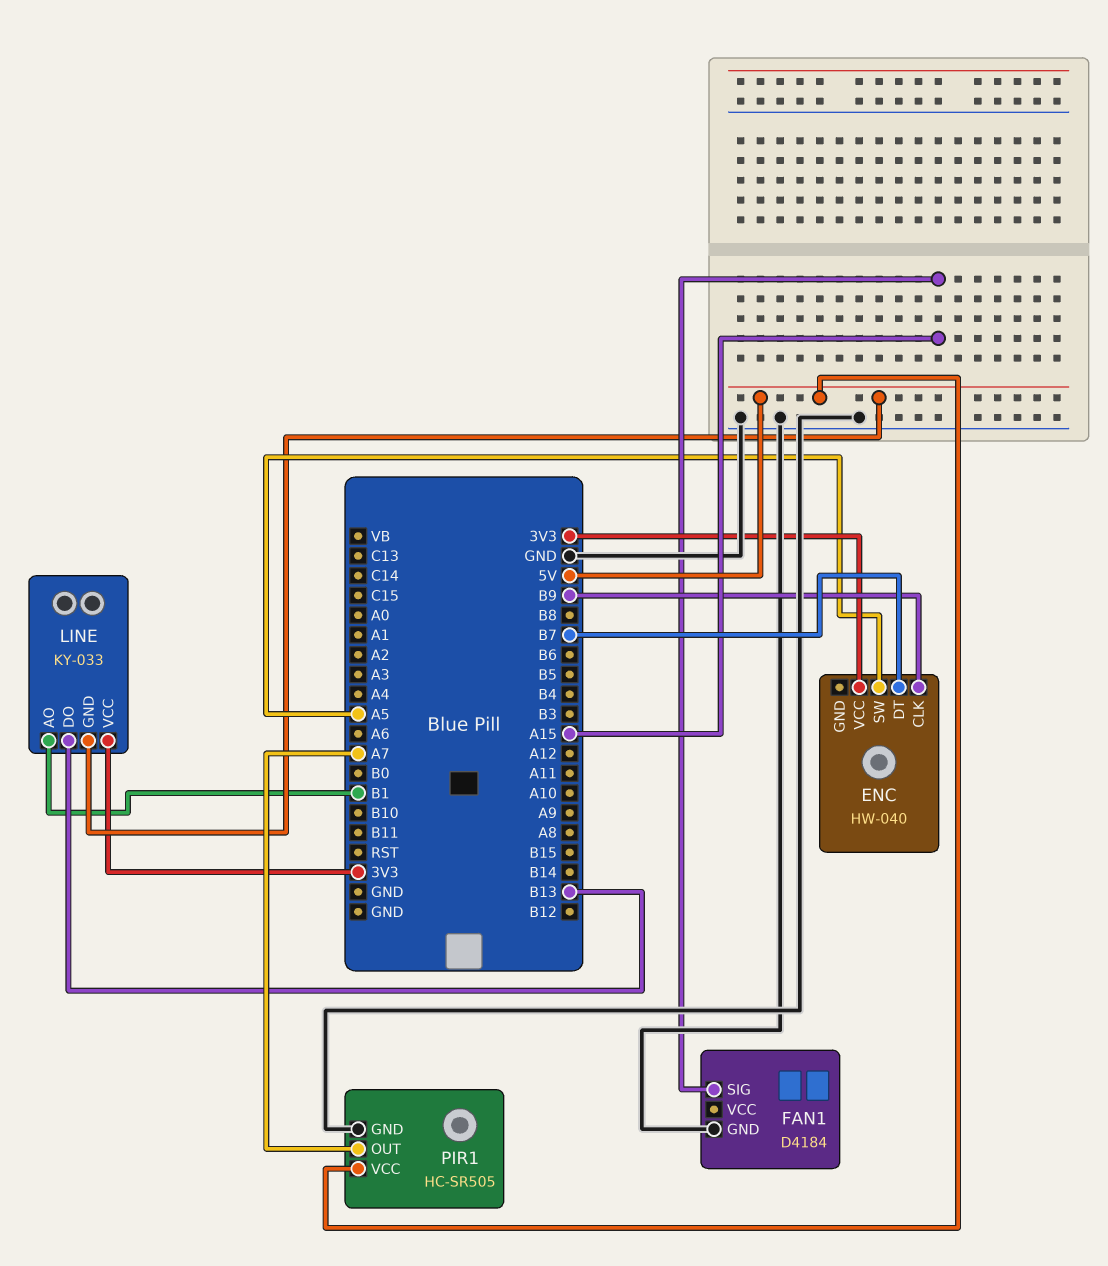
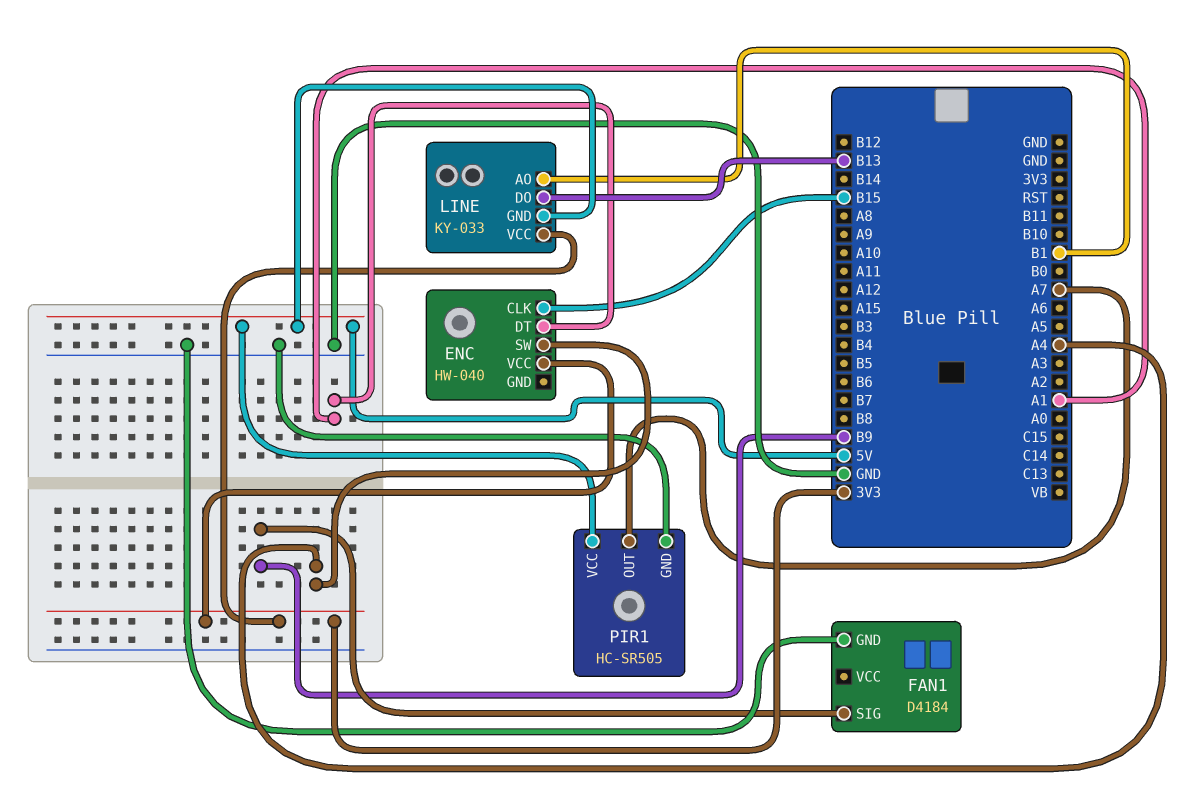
ENC pin CLK: B9 -> B15
ENC pin DT: B7 -> A1
ENC pin SW: A5 -> A4
FAN1 pin SIG: A15 -> B9

